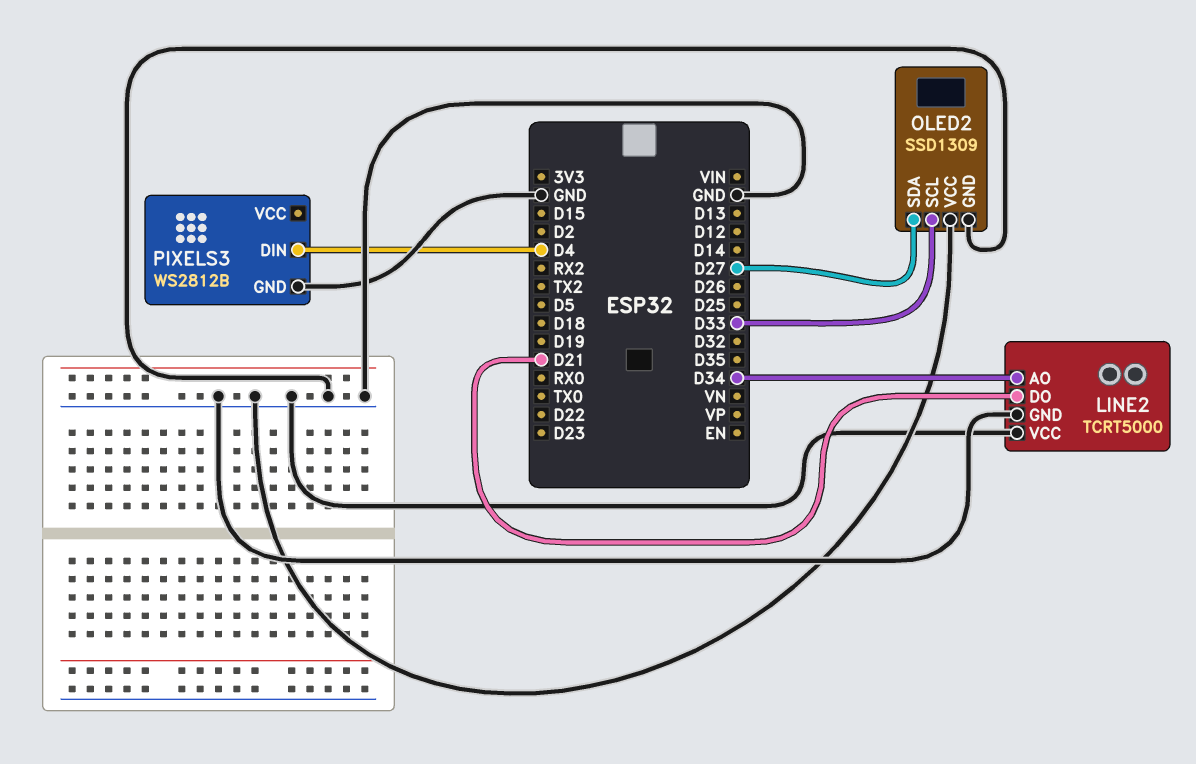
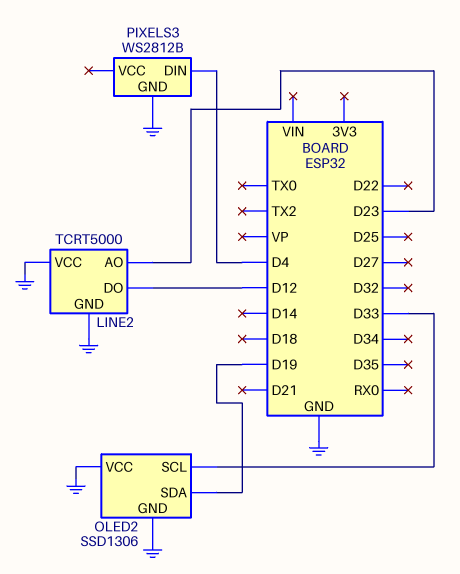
LINE2 pin AO: D34 -> D23
LINE2 pin DO: D21 -> D12
OLED2: SSD1309 -> SSD1306
OLED2 pin SDA: D27 -> D19

